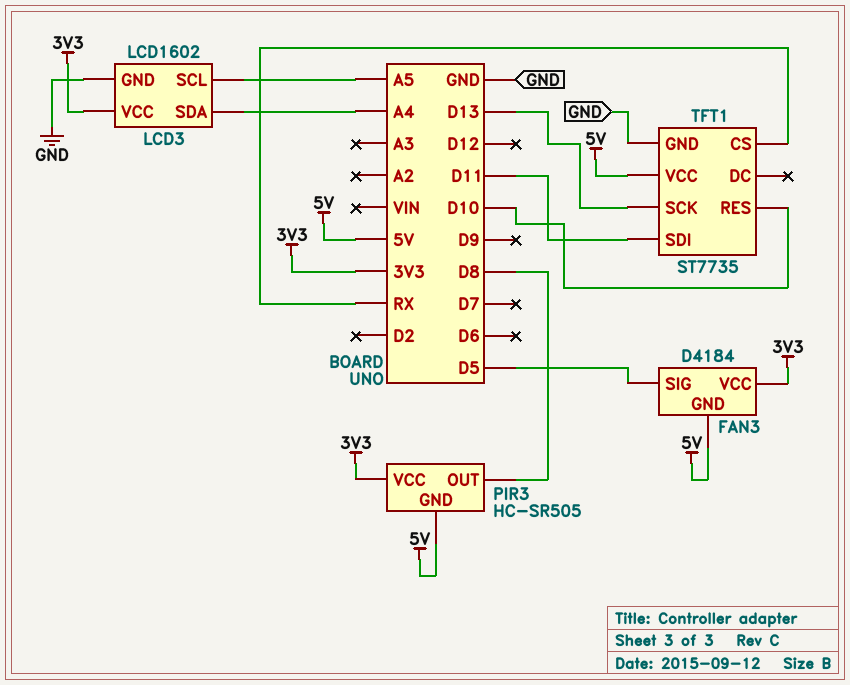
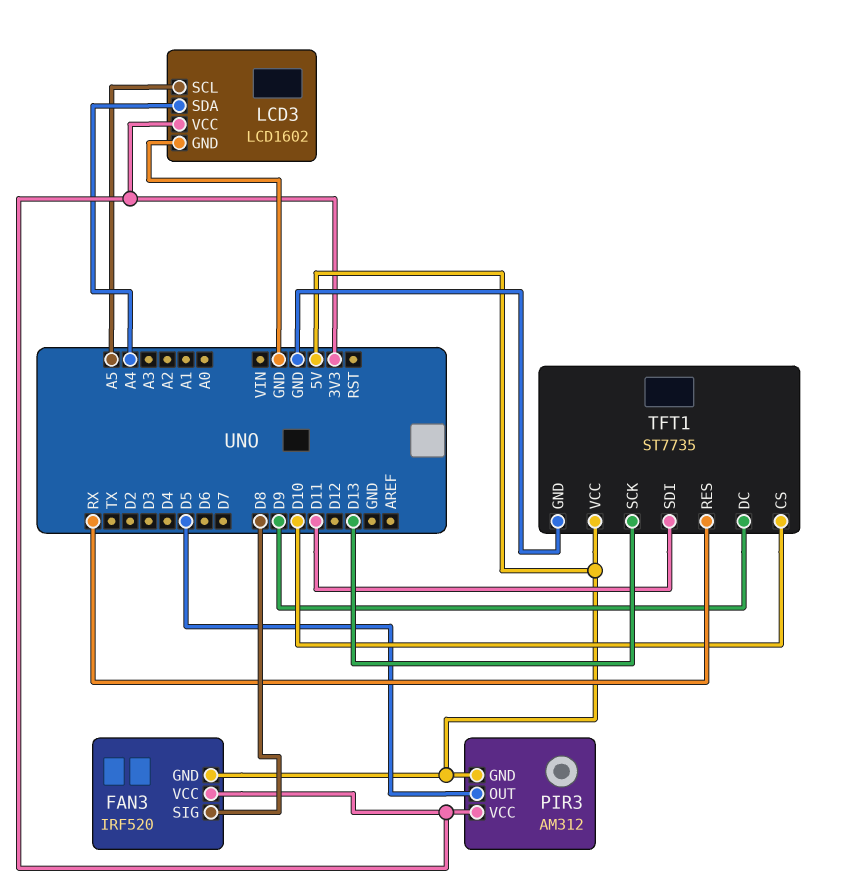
FAN3: D4184 -> IRF520
FAN3 pin SIG: D5 -> D8
PIR3: HC-SR505 -> AM312
PIR3 pin OUT: D8 -> D5
TFT1 pin CS: RX -> D10
TFT1 pin DC: none -> D9
TFT1 pin RES: D10 -> RX

